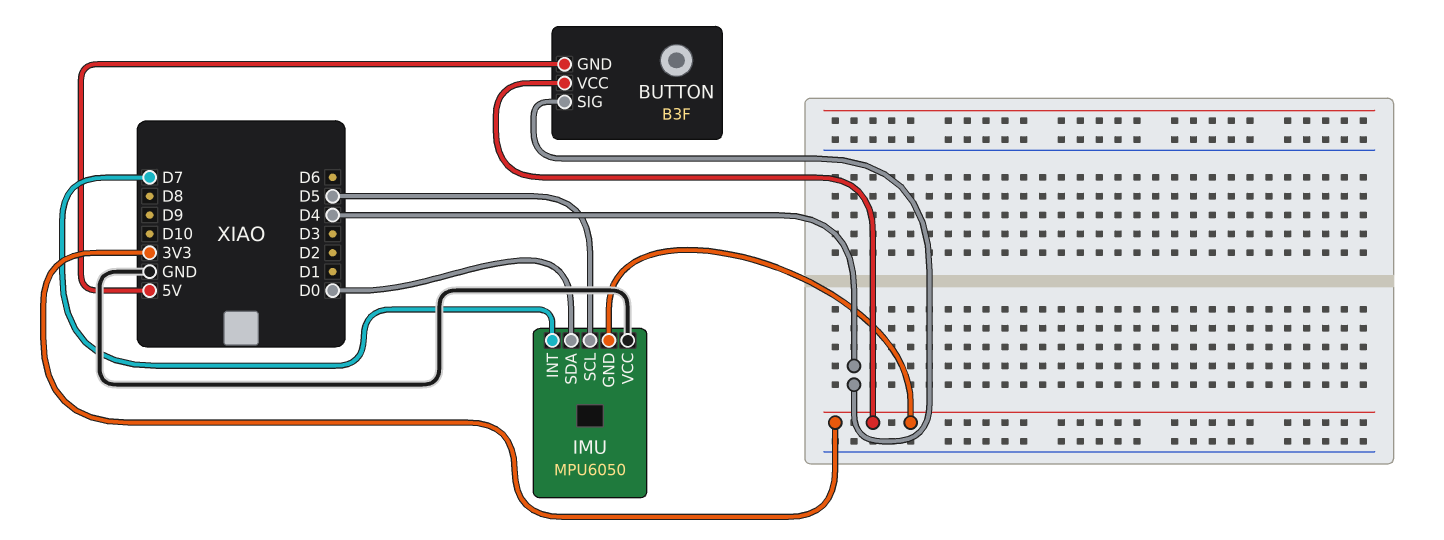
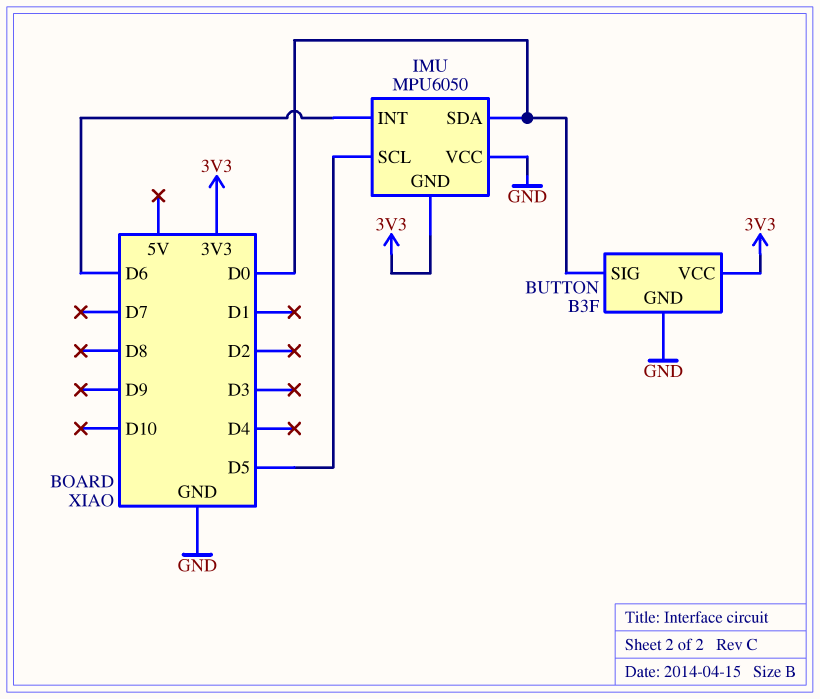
BUTTON pin GND: 5V -> GND
BUTTON pin SIG: D4 -> D0
IMU pin INT: D7 -> D6

